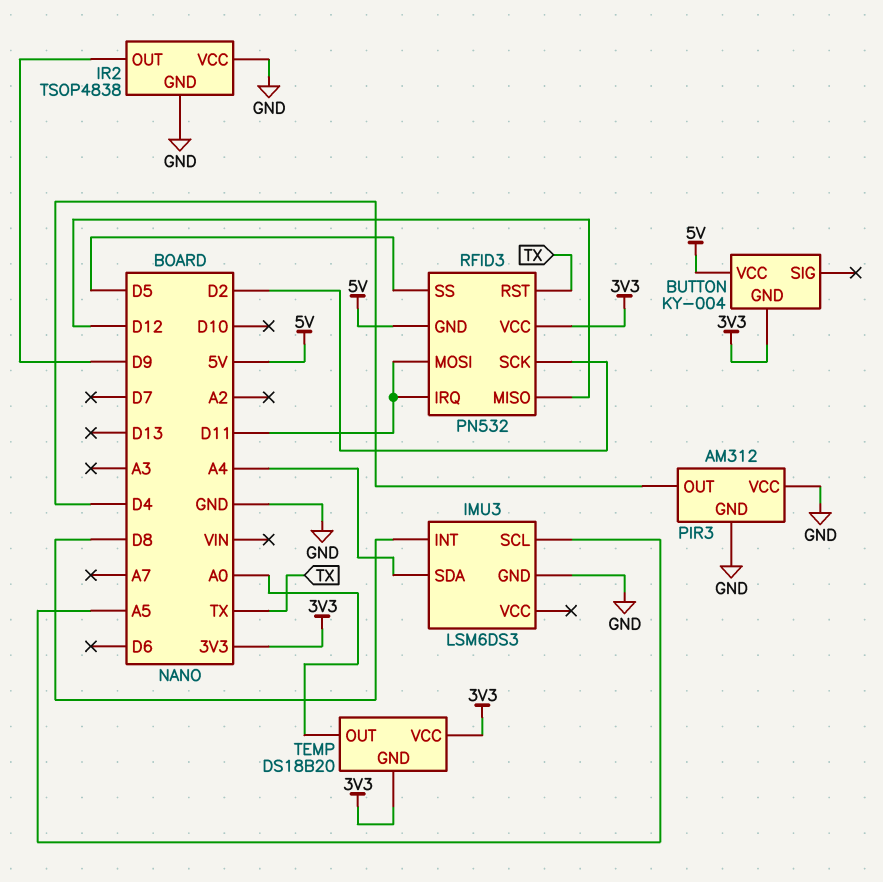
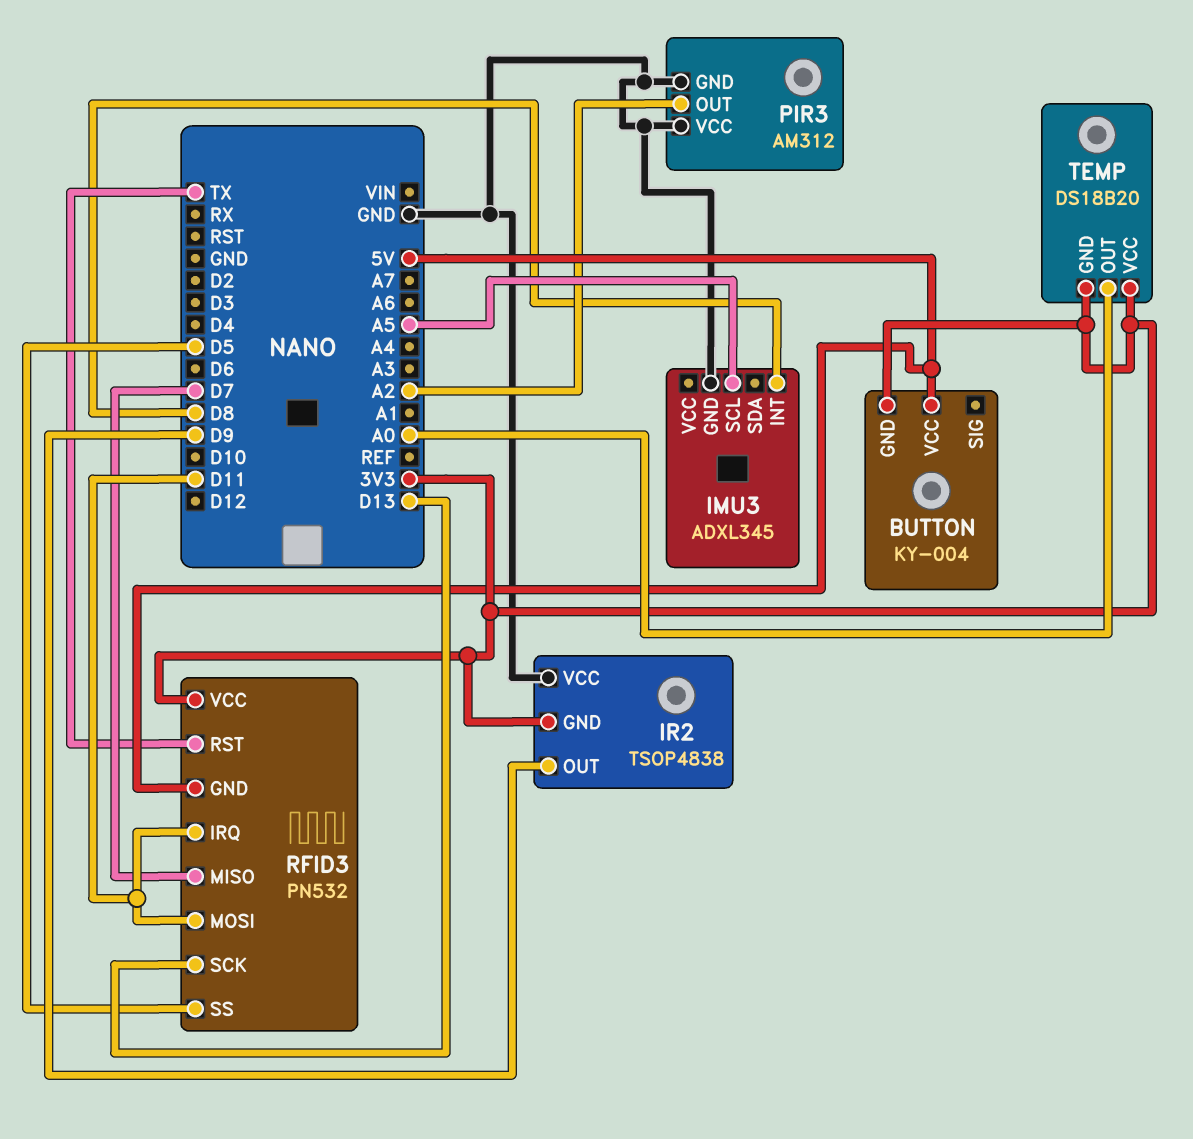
IMU3: LSM6DS3 -> ADXL345
IMU3 pin SDA: A4 -> none
IR2 pin GND: GND -> 3V3
PIR3 pin OUT: D4 -> A2
RFID3 pin MISO: D12 -> D7
RFID3 pin SCK: D2 -> D13

